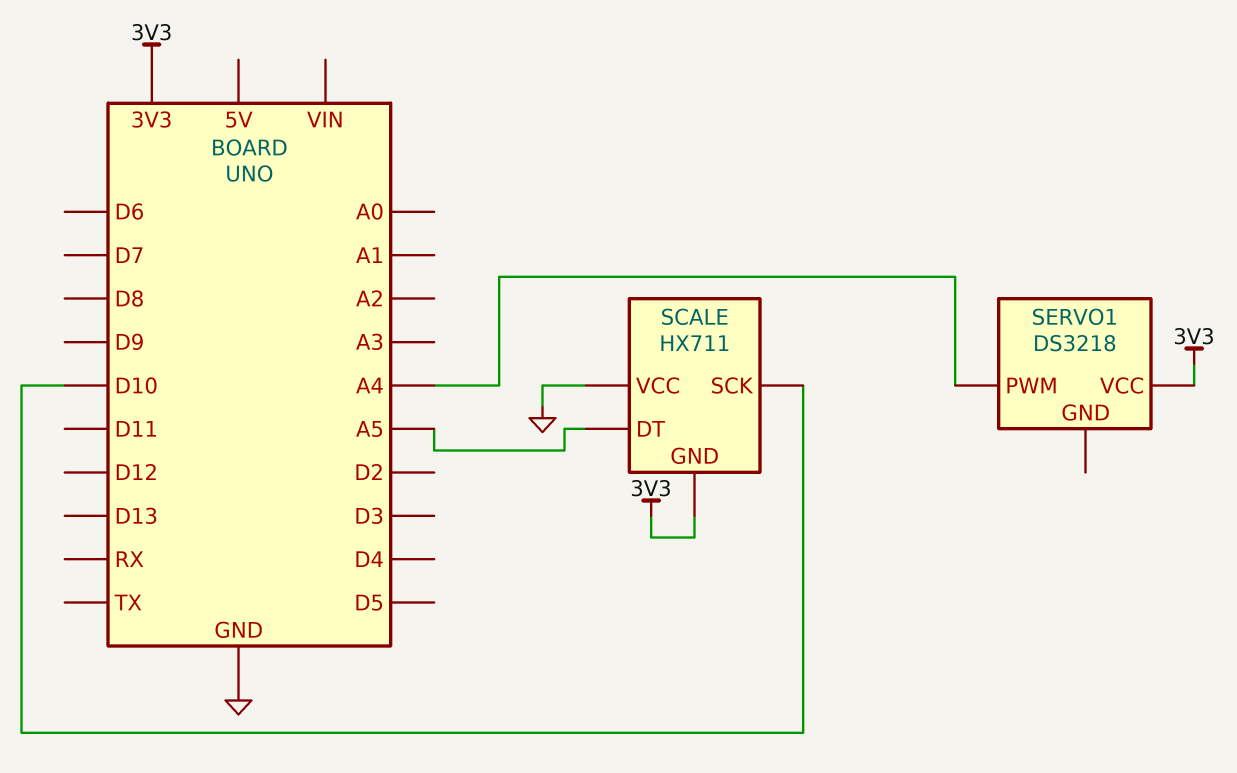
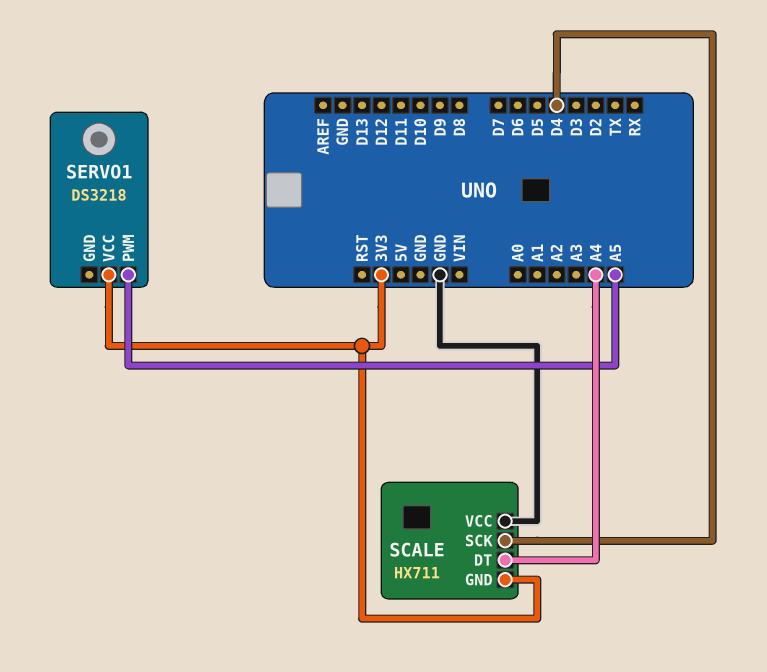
SCALE pin DT: A5 -> A4
SCALE pin SCK: D10 -> D4
SERVO1 pin PWM: A4 -> A5

